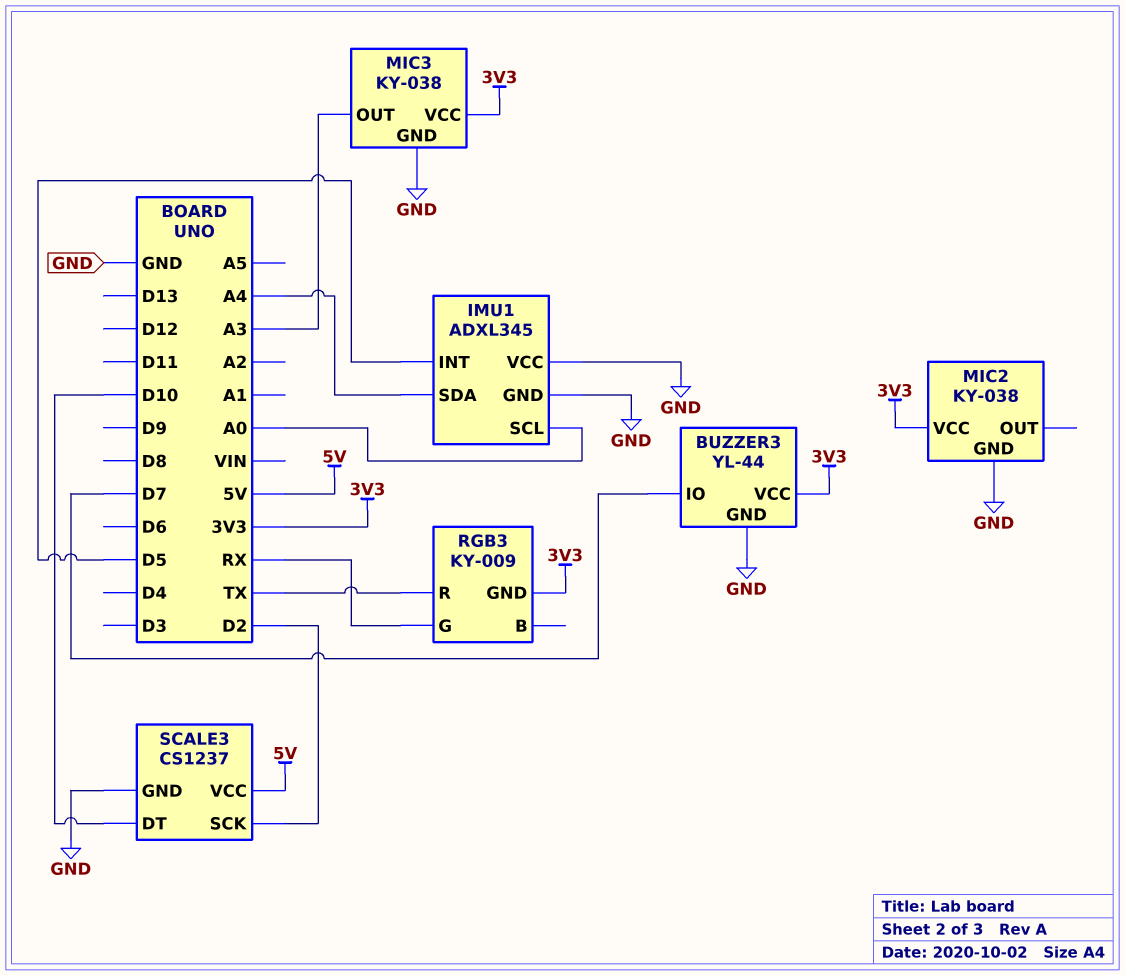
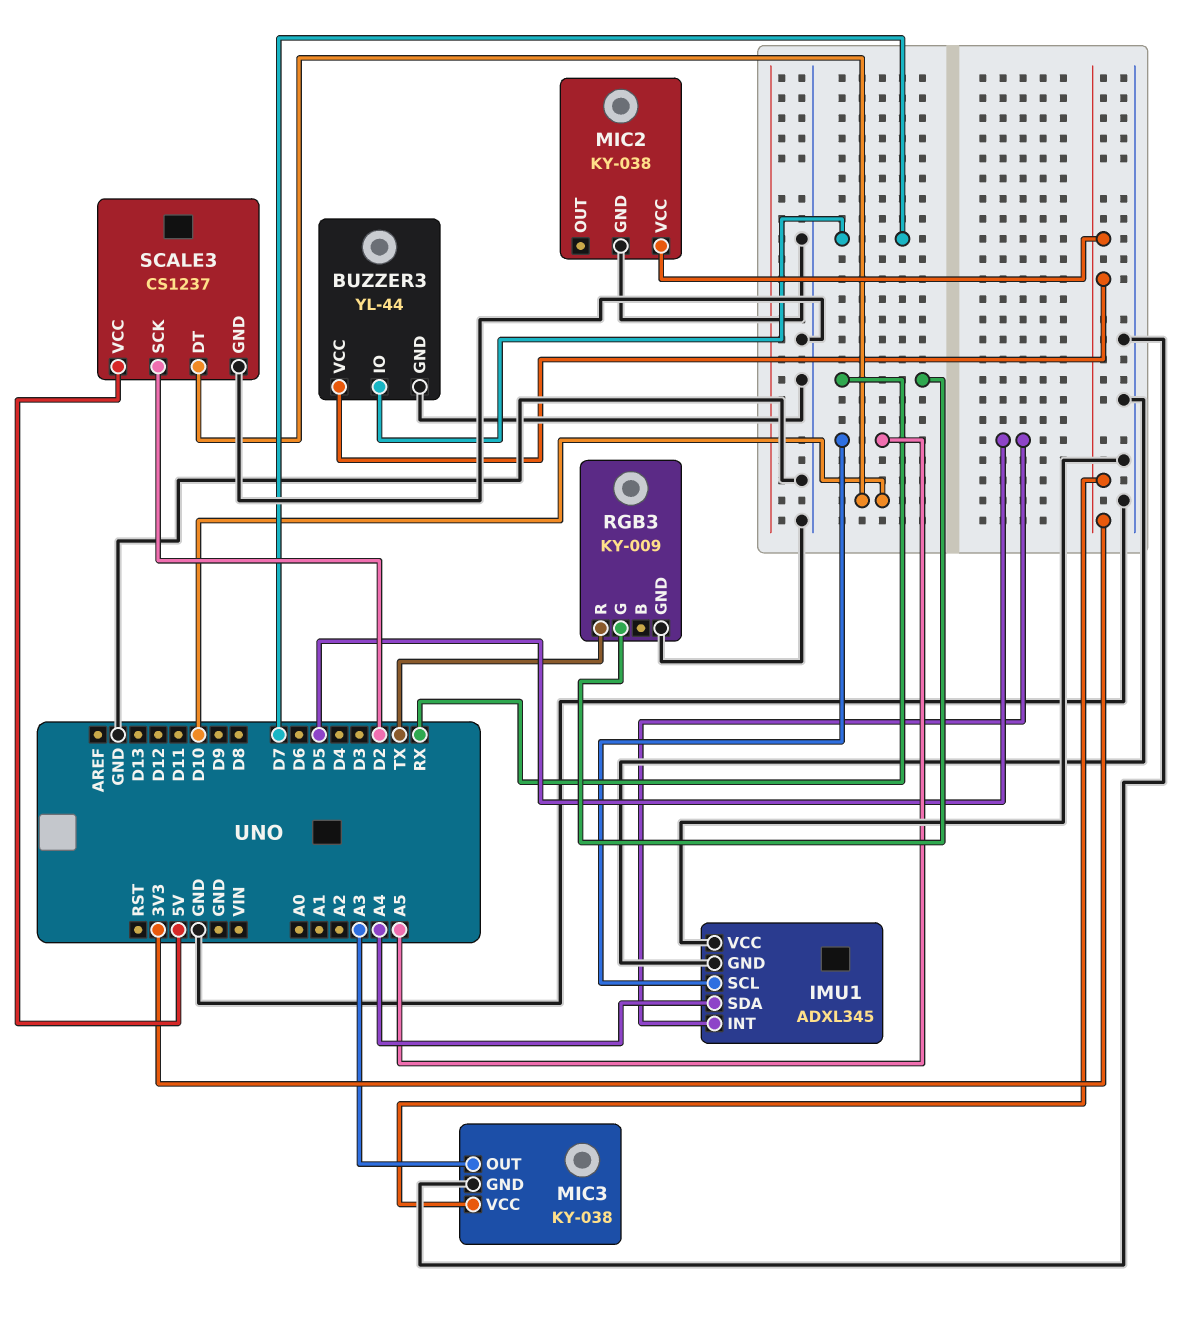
IMU1 pin SCL: A0 -> A5
RGB3 pin GND: 3V3 -> GND

